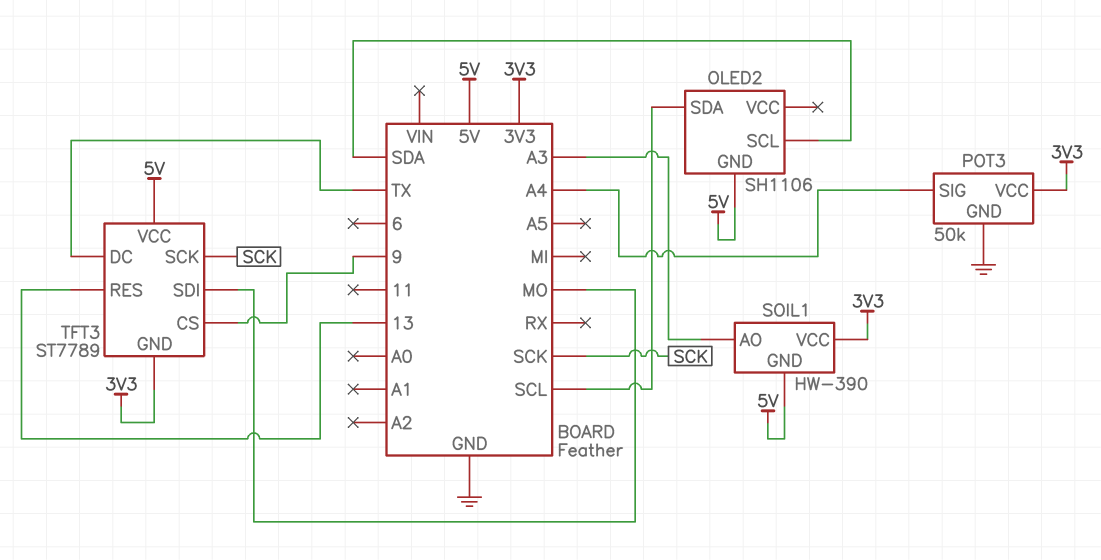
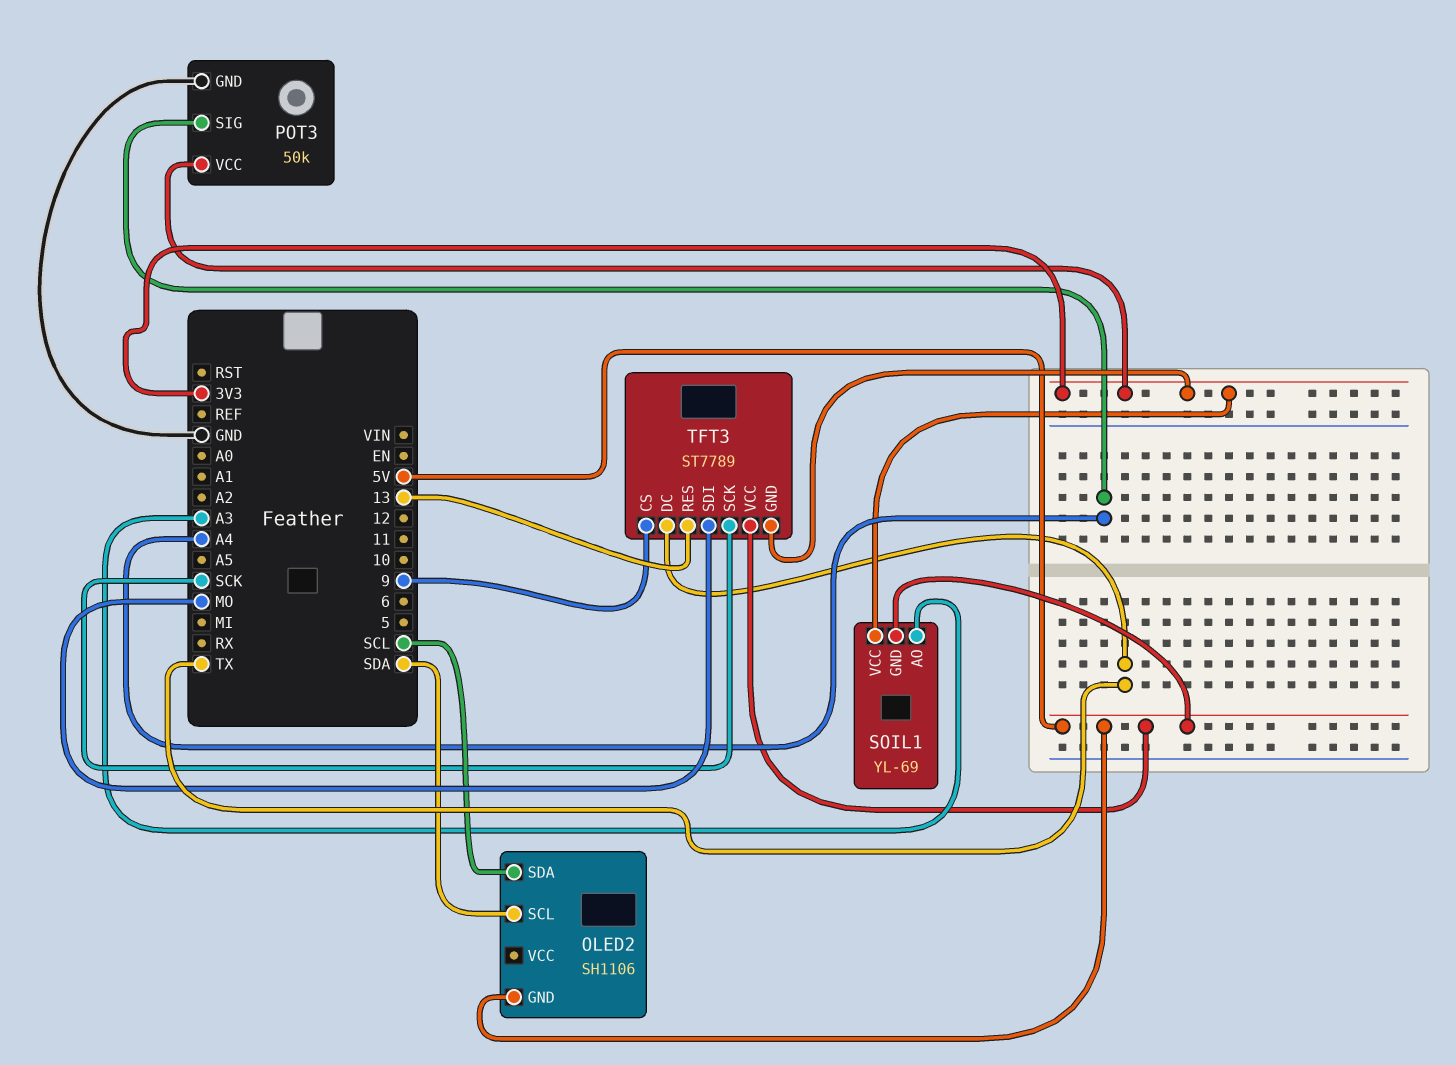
SOIL1: HW-390 -> YL-69

